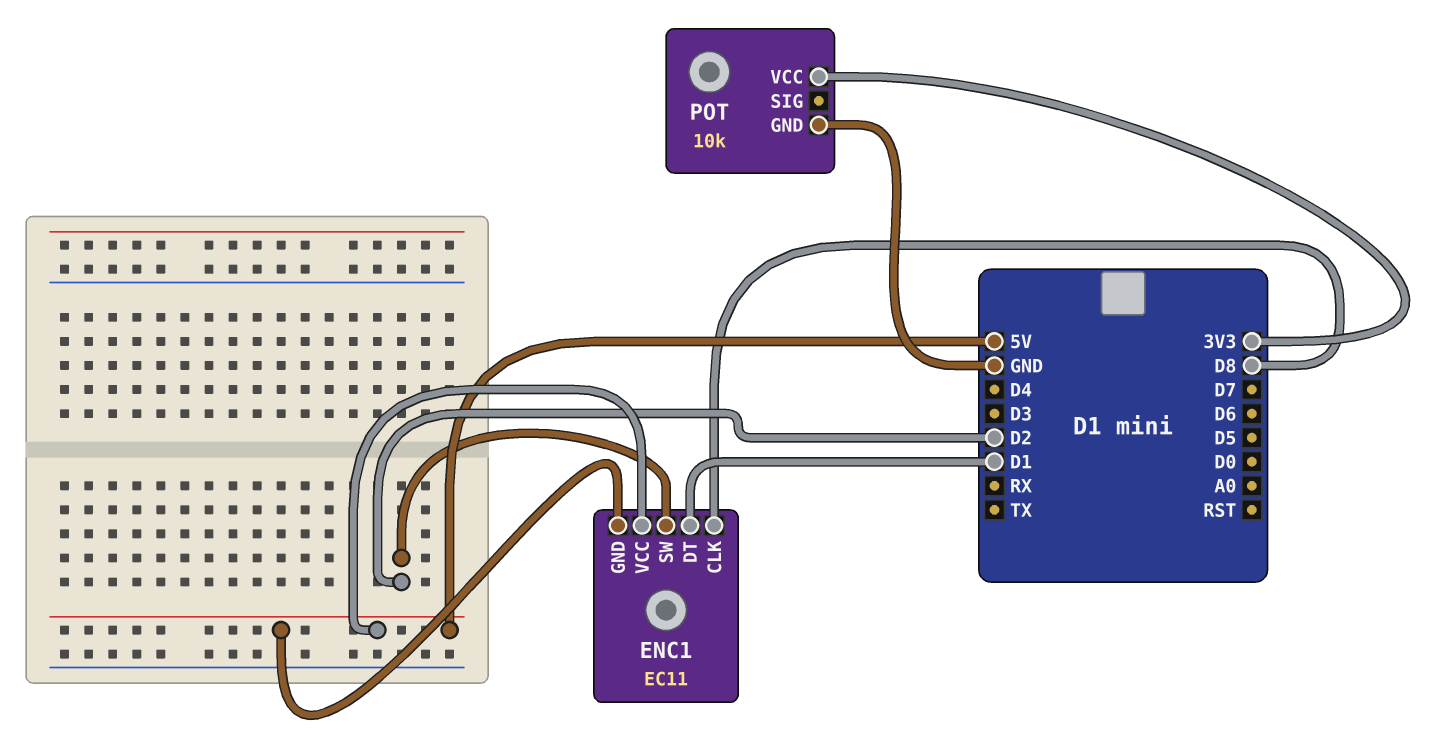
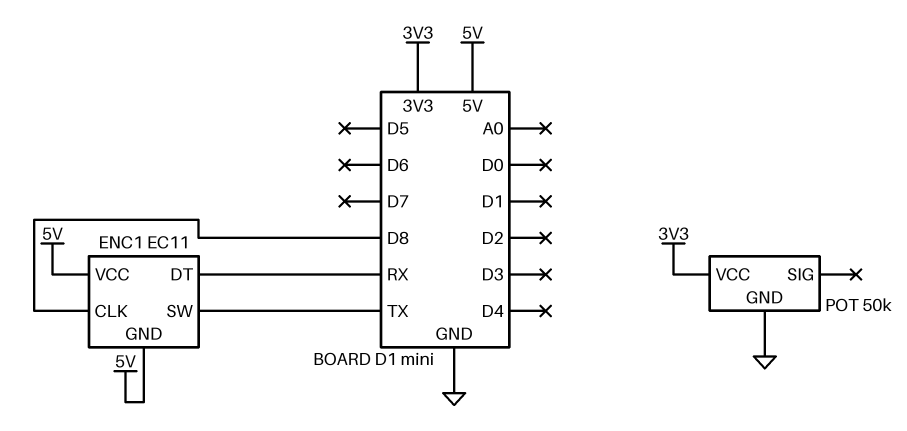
ENC1 pin DT: D1 -> RX
ENC1 pin SW: D2 -> TX
POT: 10k -> 50k

